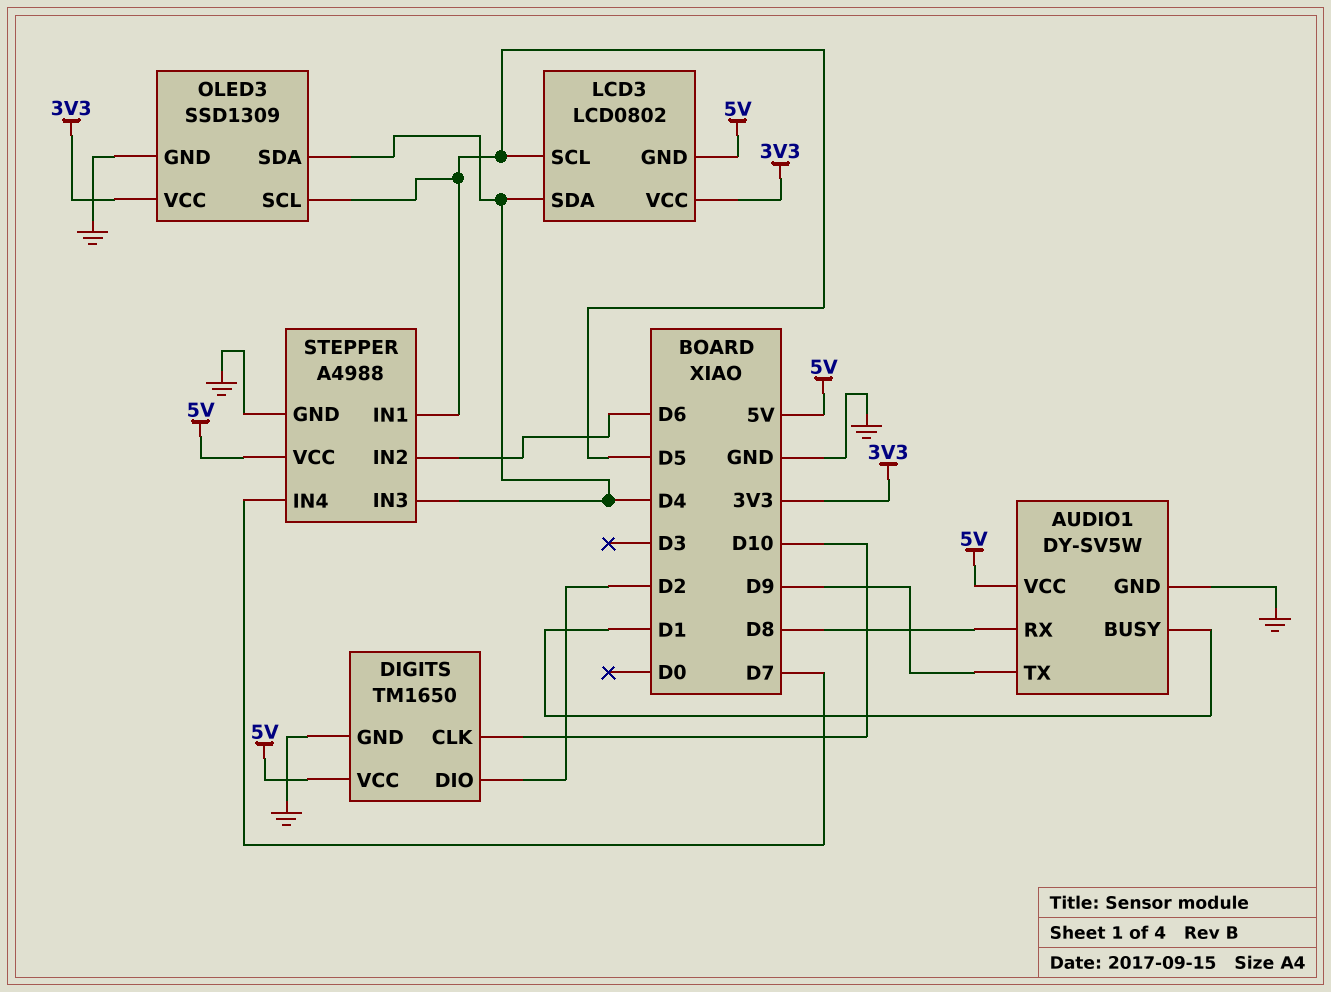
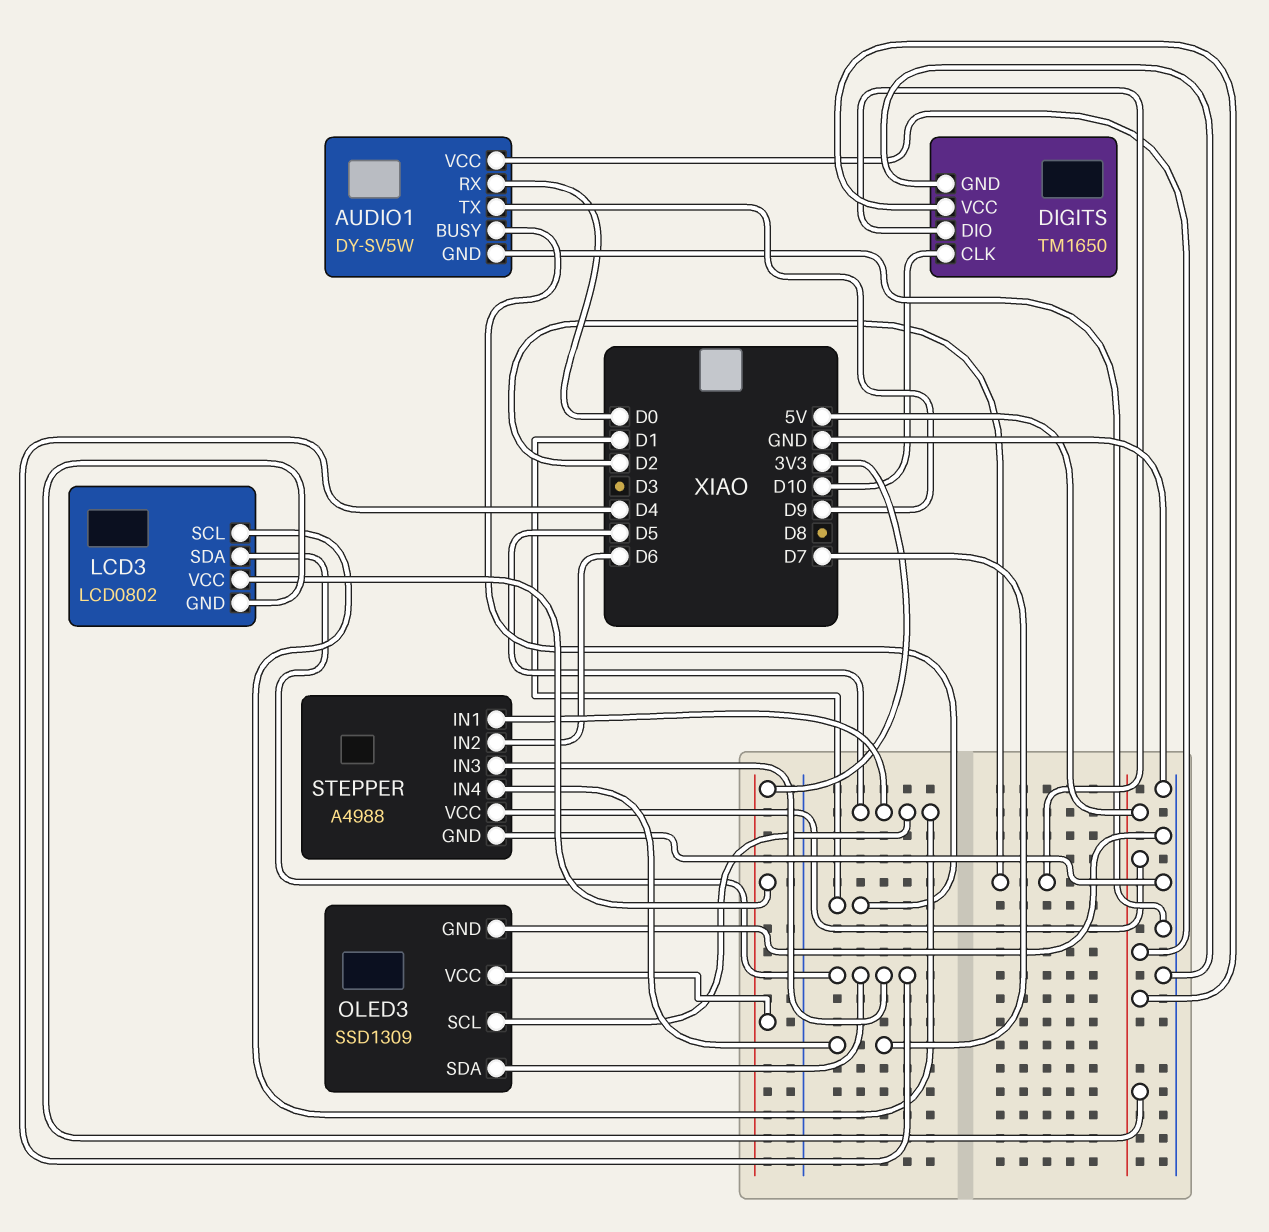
AUDIO1 pin RX: D8 -> D0

